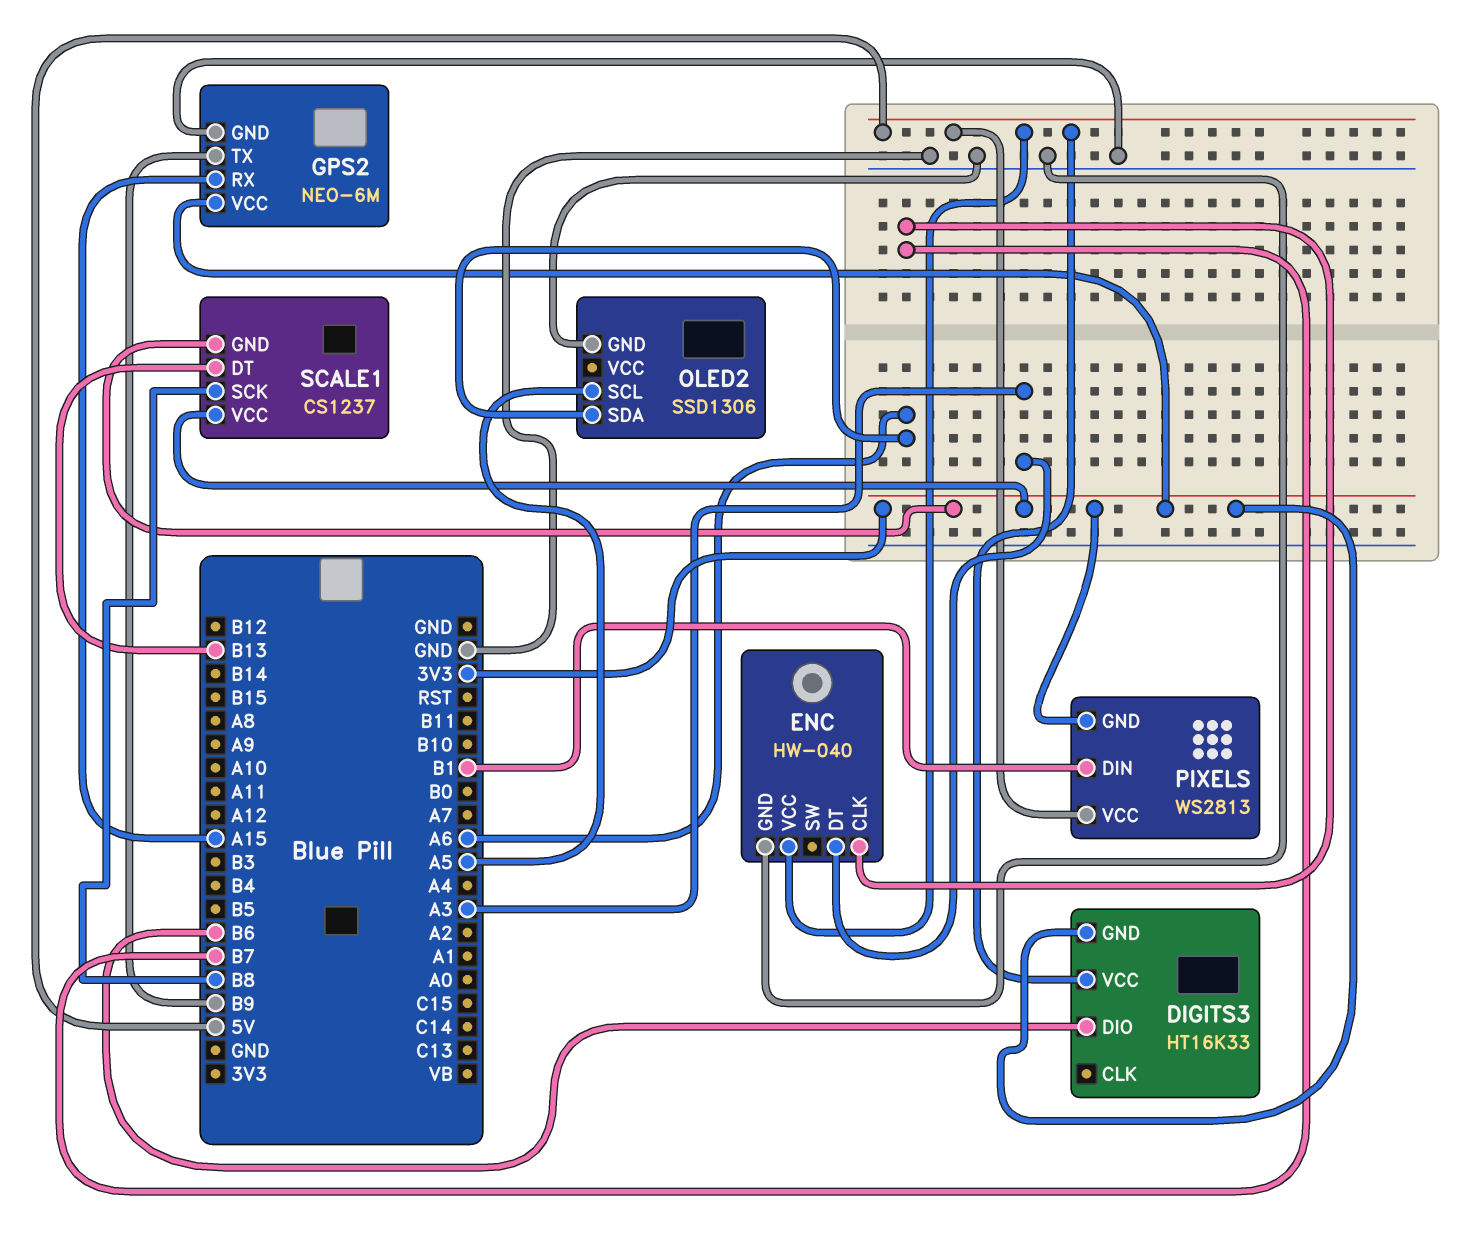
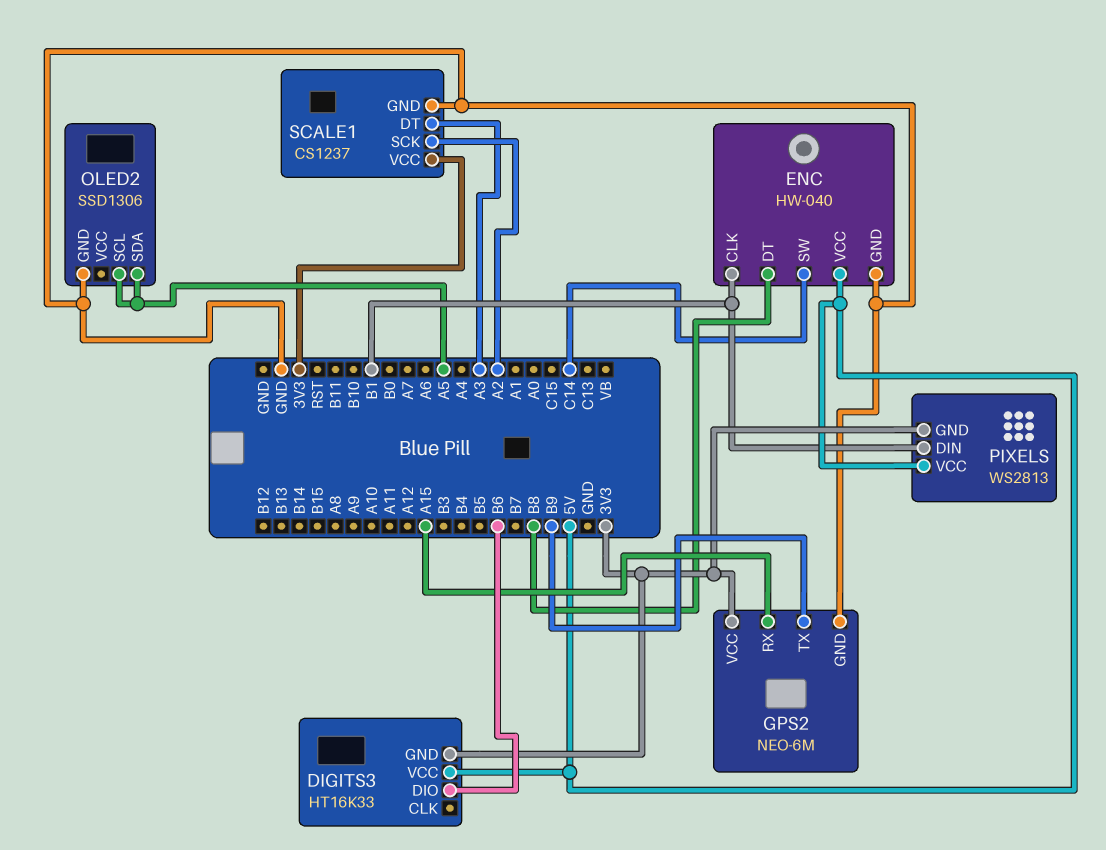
ENC pin CLK: B7 -> B1
ENC pin DT: A3 -> B8
ENC pin SW: none -> C14
OLED2 pin SDA: A6 -> A5
SCALE1 pin DT: B13 -> A3
SCALE1 pin GND: 3V3 -> GND
SCALE1 pin SCK: B8 -> A2

